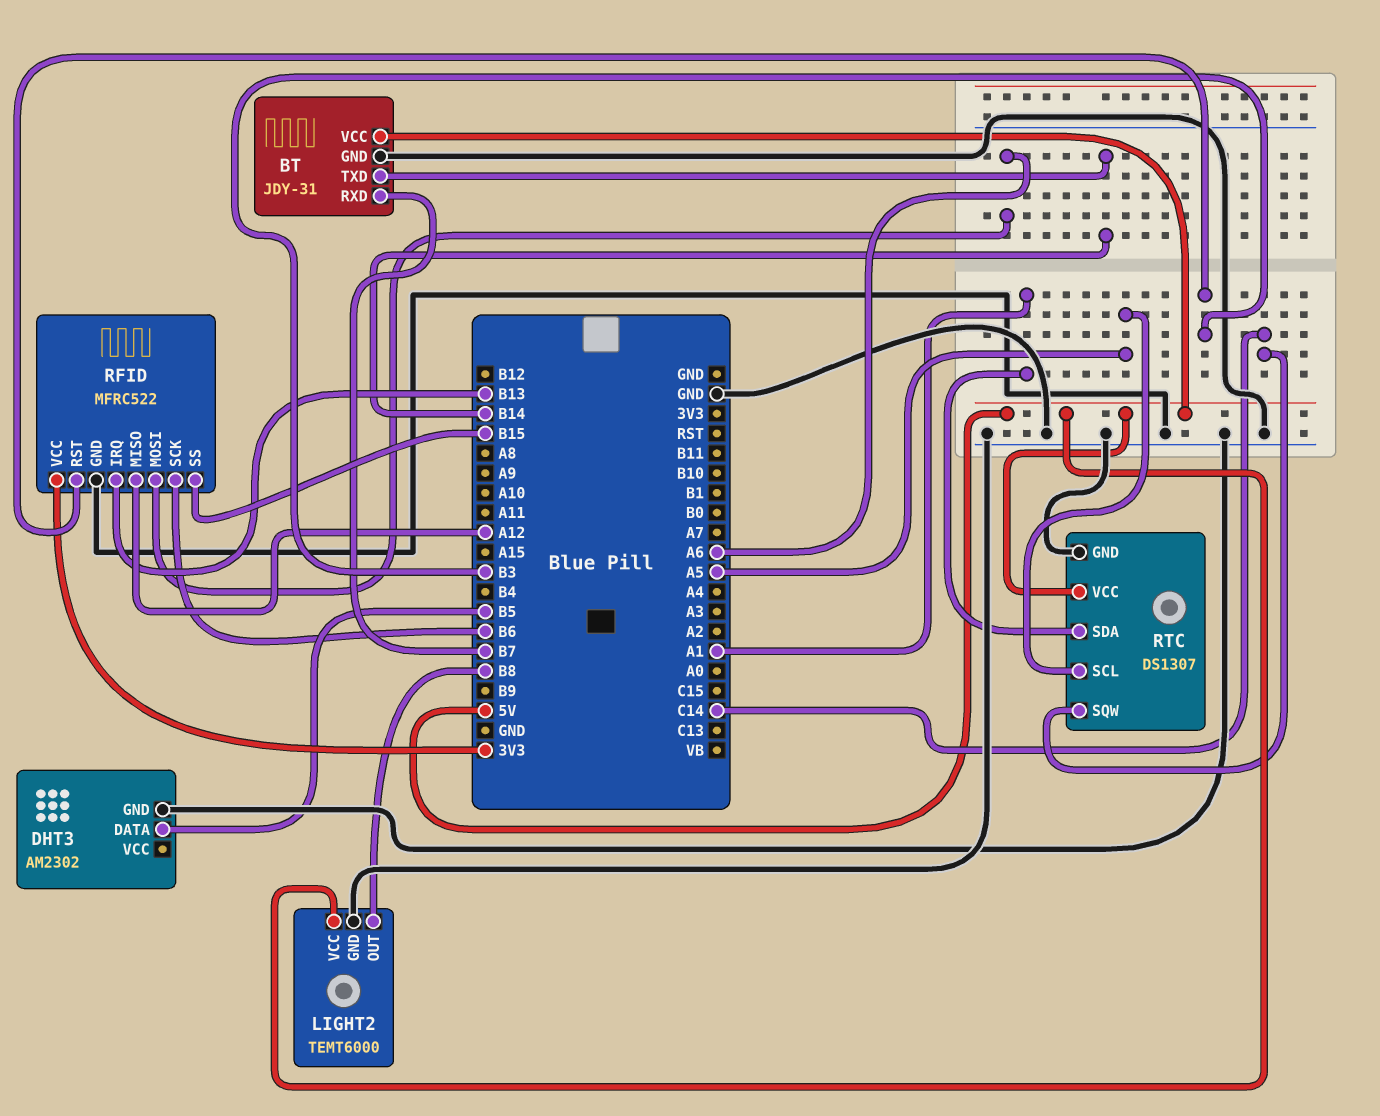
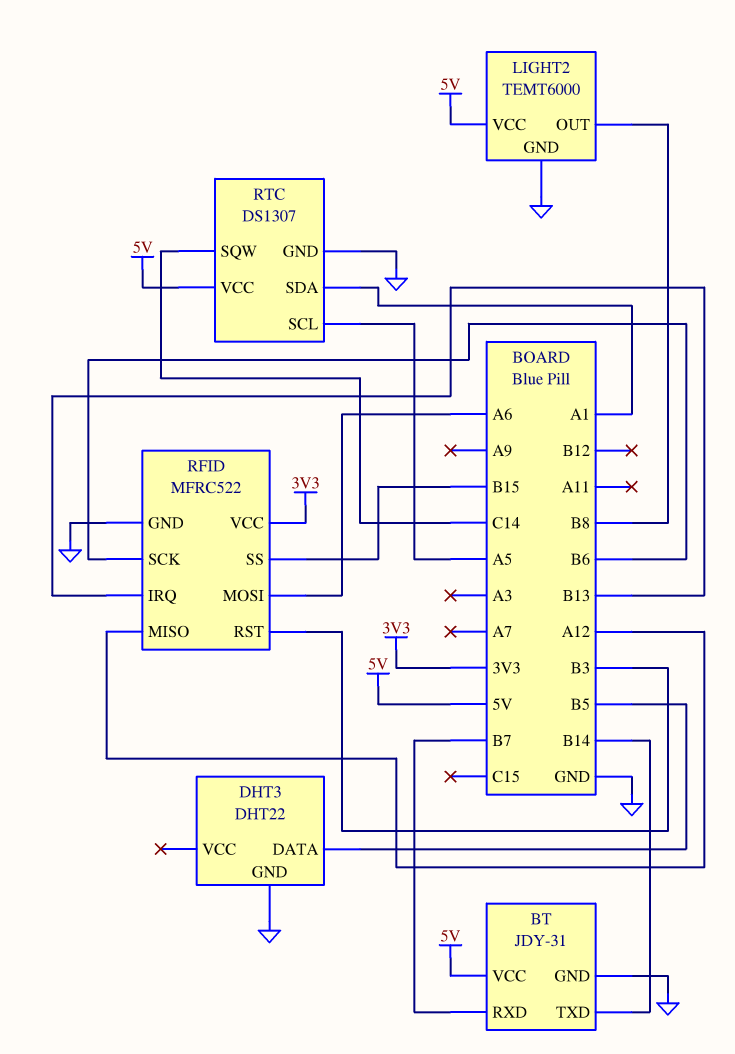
DHT3: AM2302 -> DHT22

